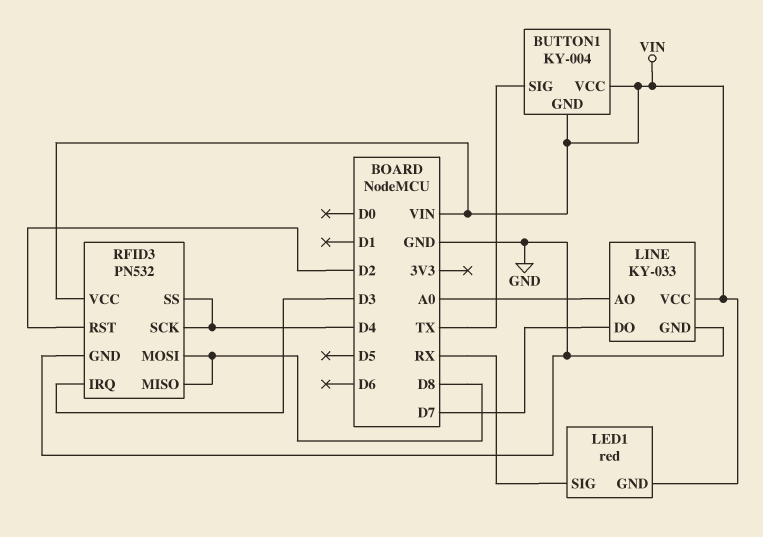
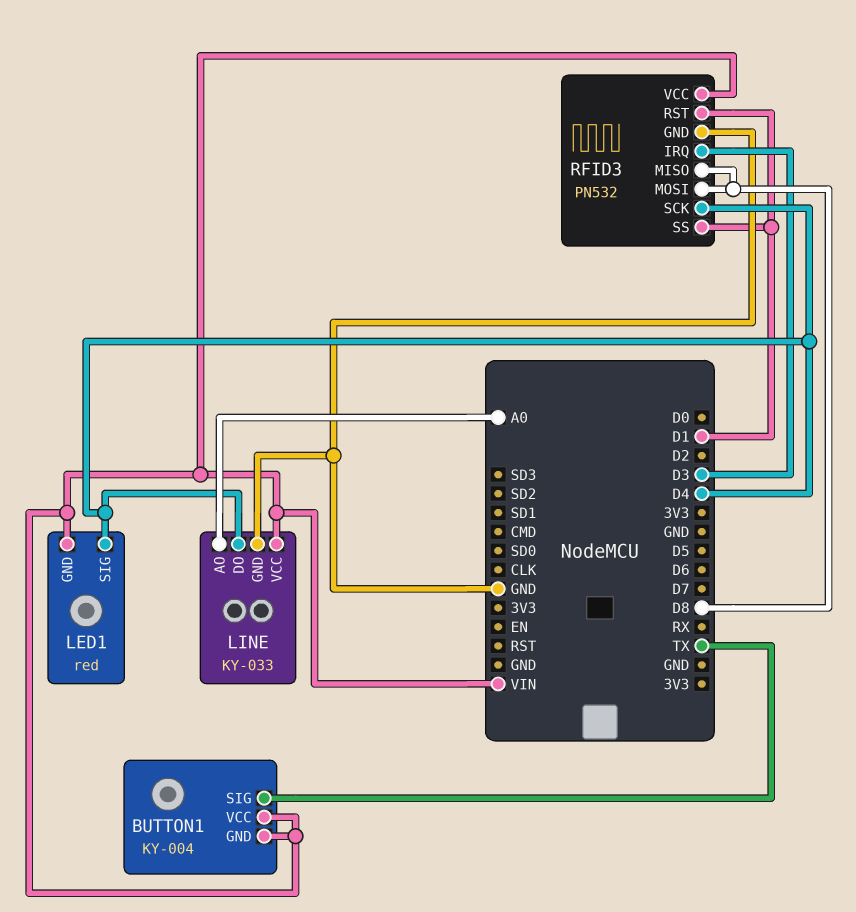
LED1 pin SIG: RX -> D4
LINE pin DO: D7 -> D4
RFID3 pin RST: D2 -> D1
RFID3 pin SS: D4 -> D1

